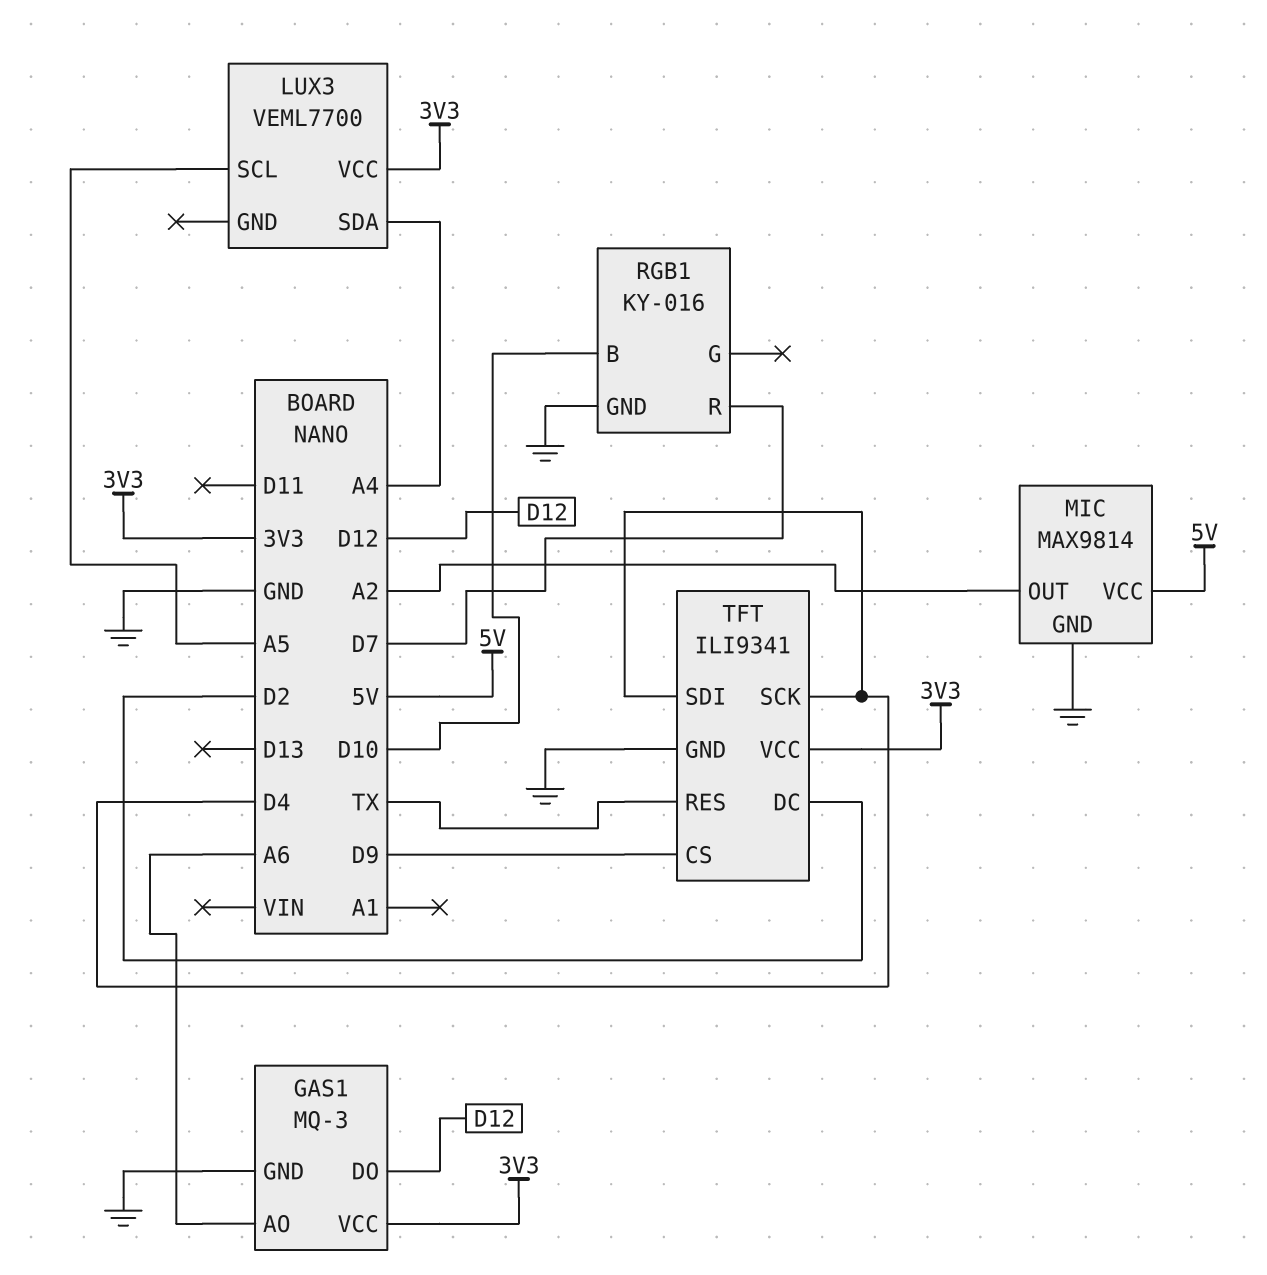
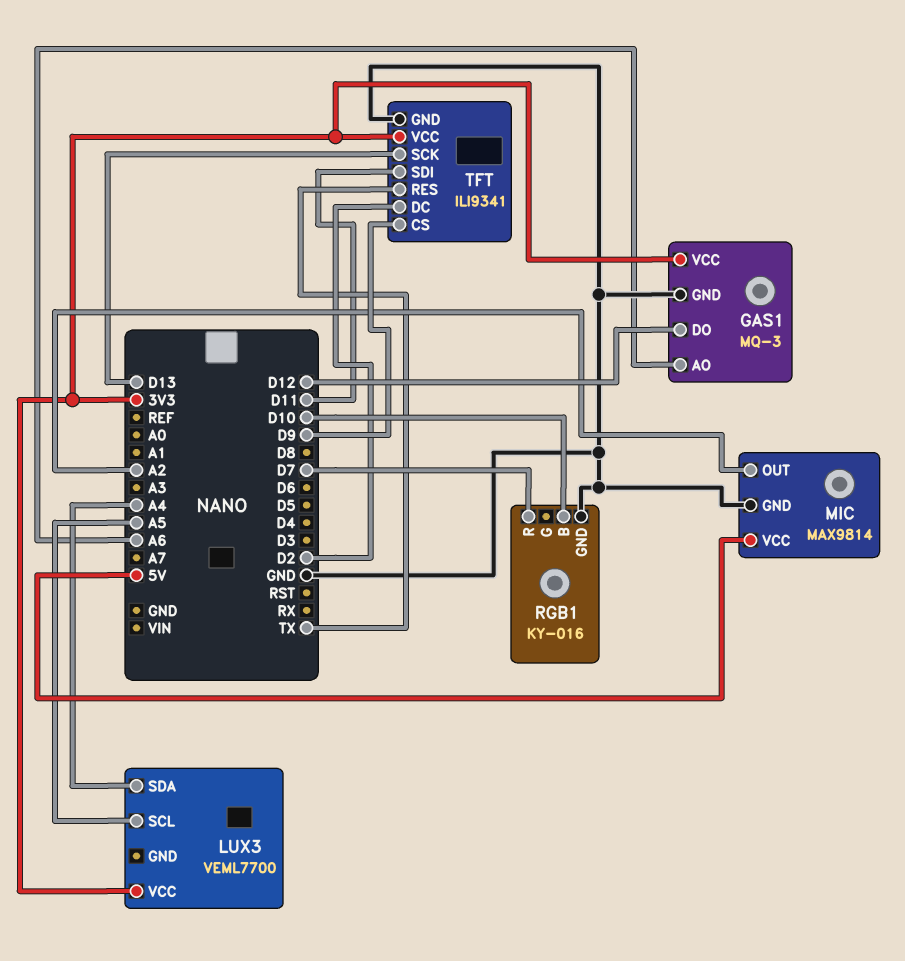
TFT pin SCK: D4 -> D13
TFT pin SDI: D4 -> D11

